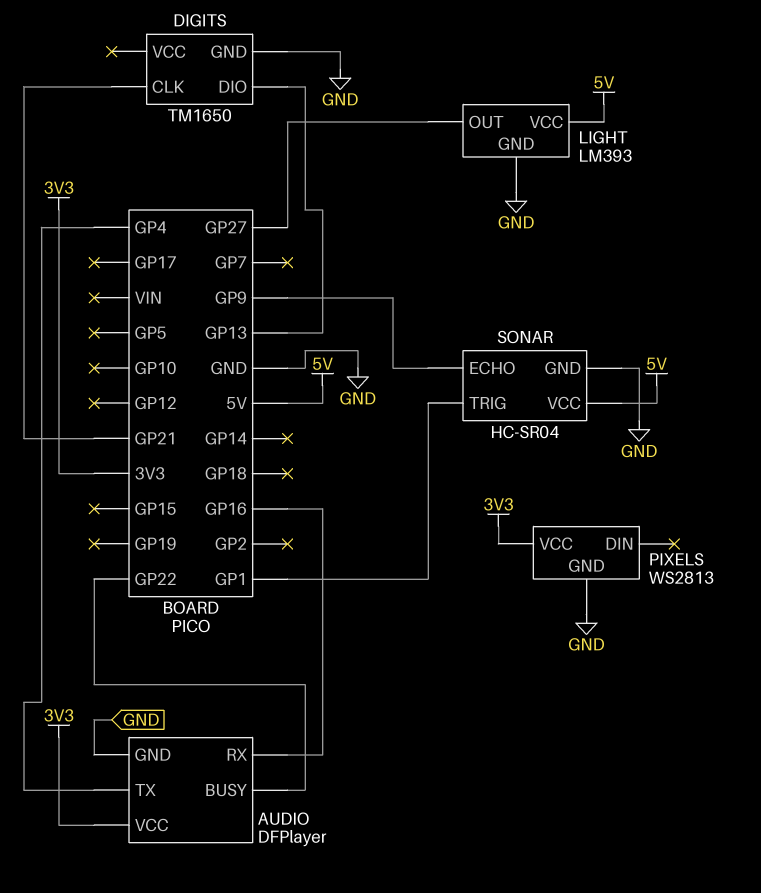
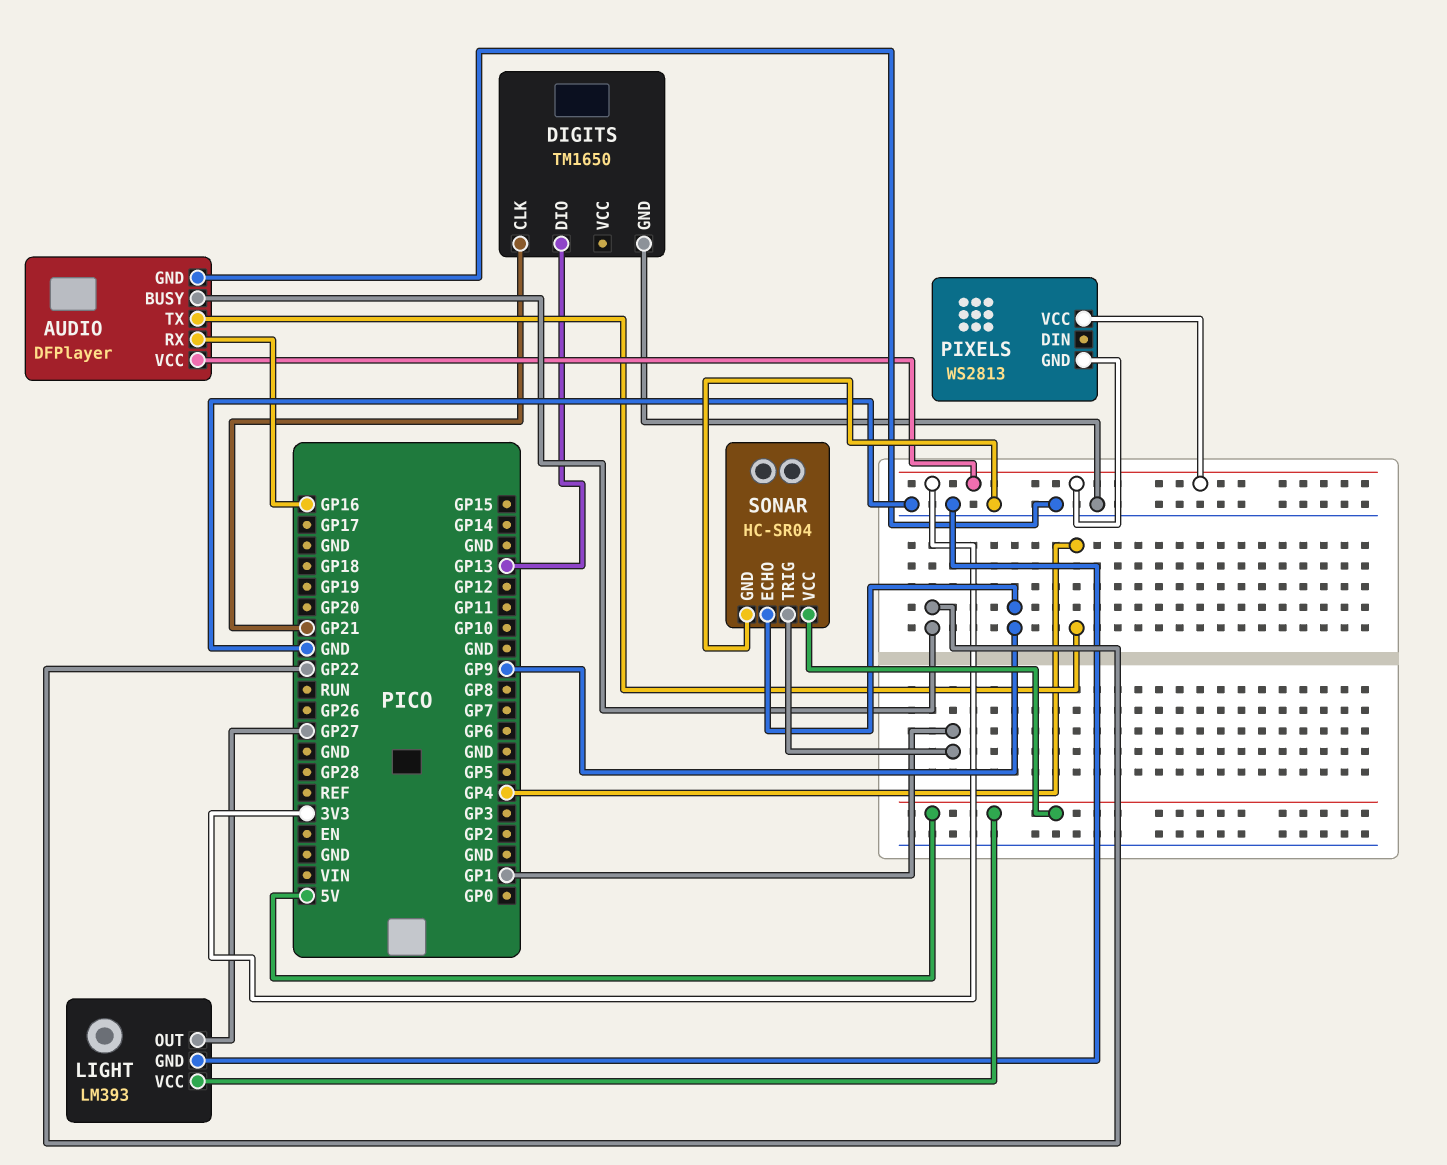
PIXELS pin GND: GND -> 3V3

